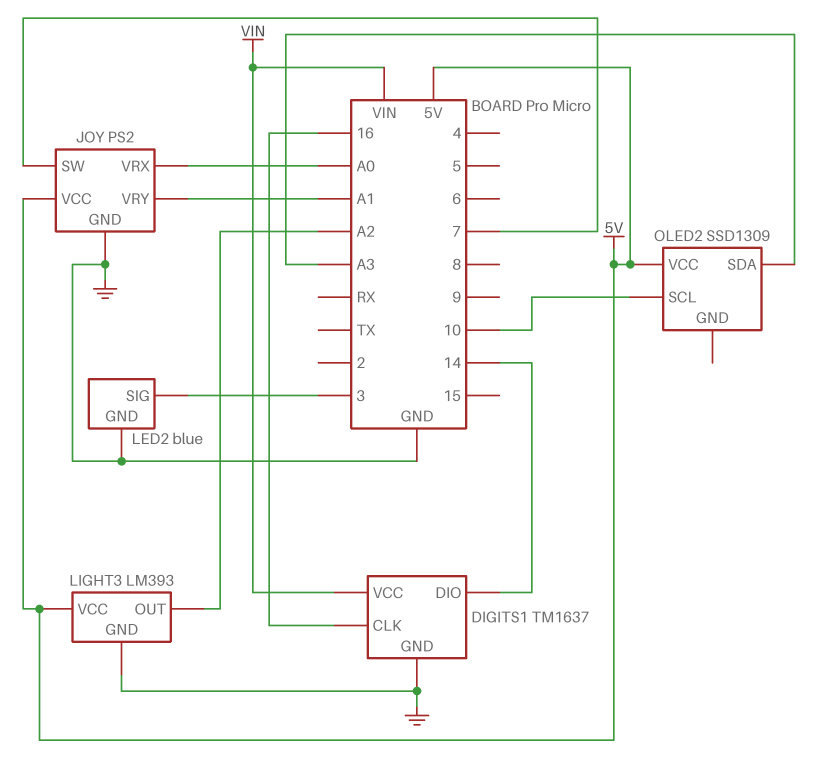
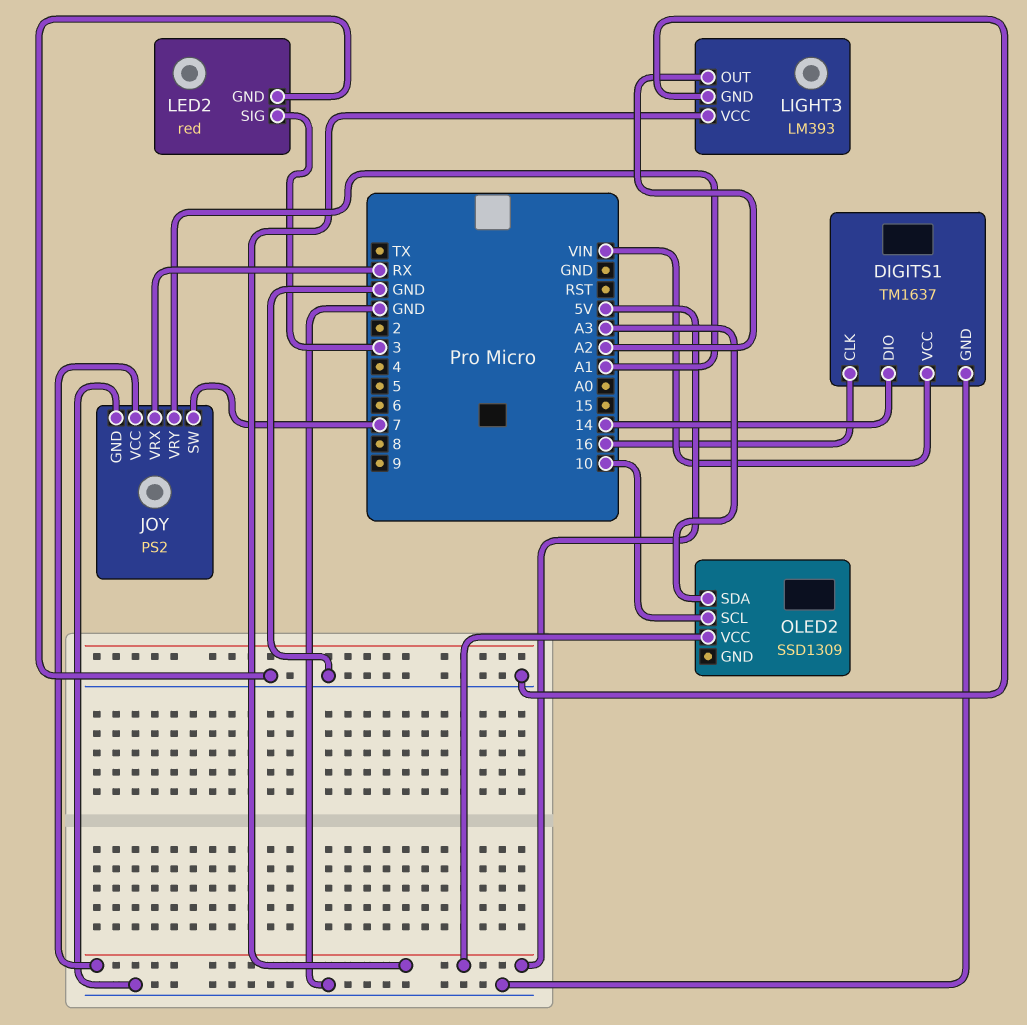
JOY pin VRX: A0 -> RX
LED2: blue -> red

